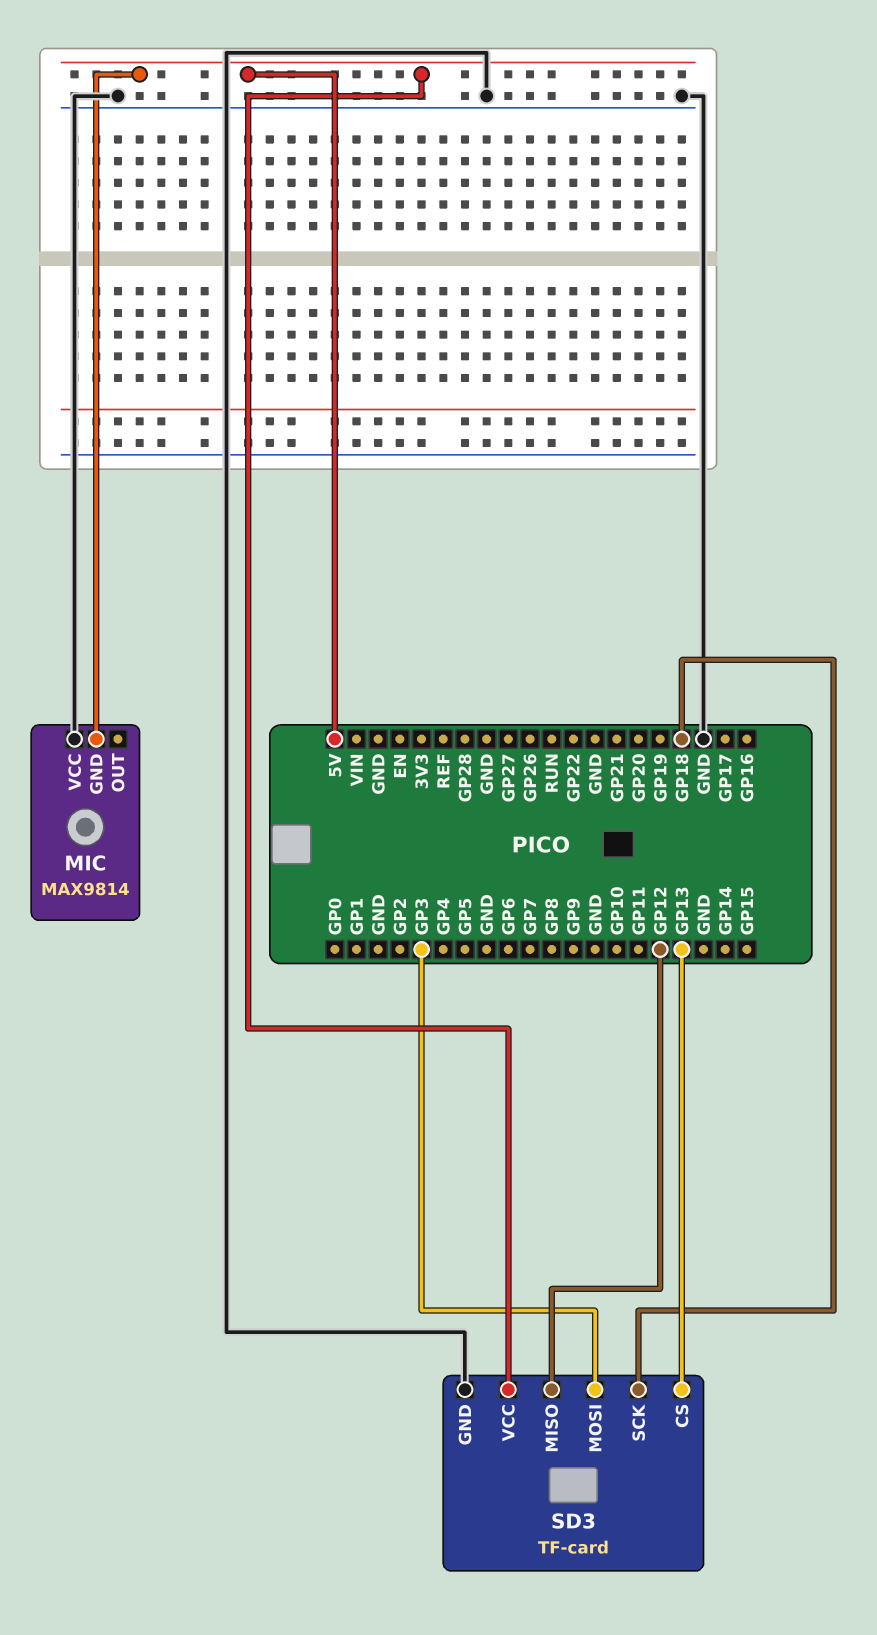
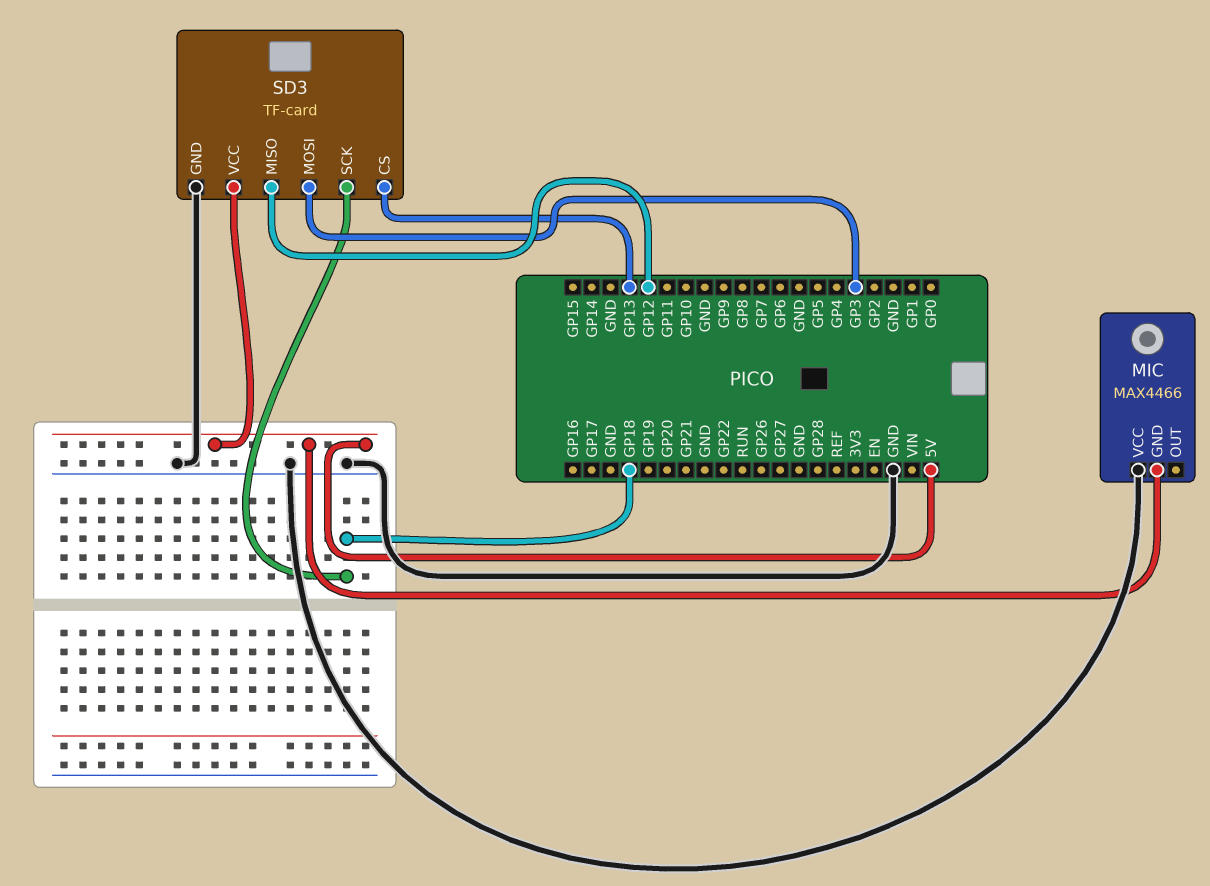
MIC: MAX9814 -> MAX4466

